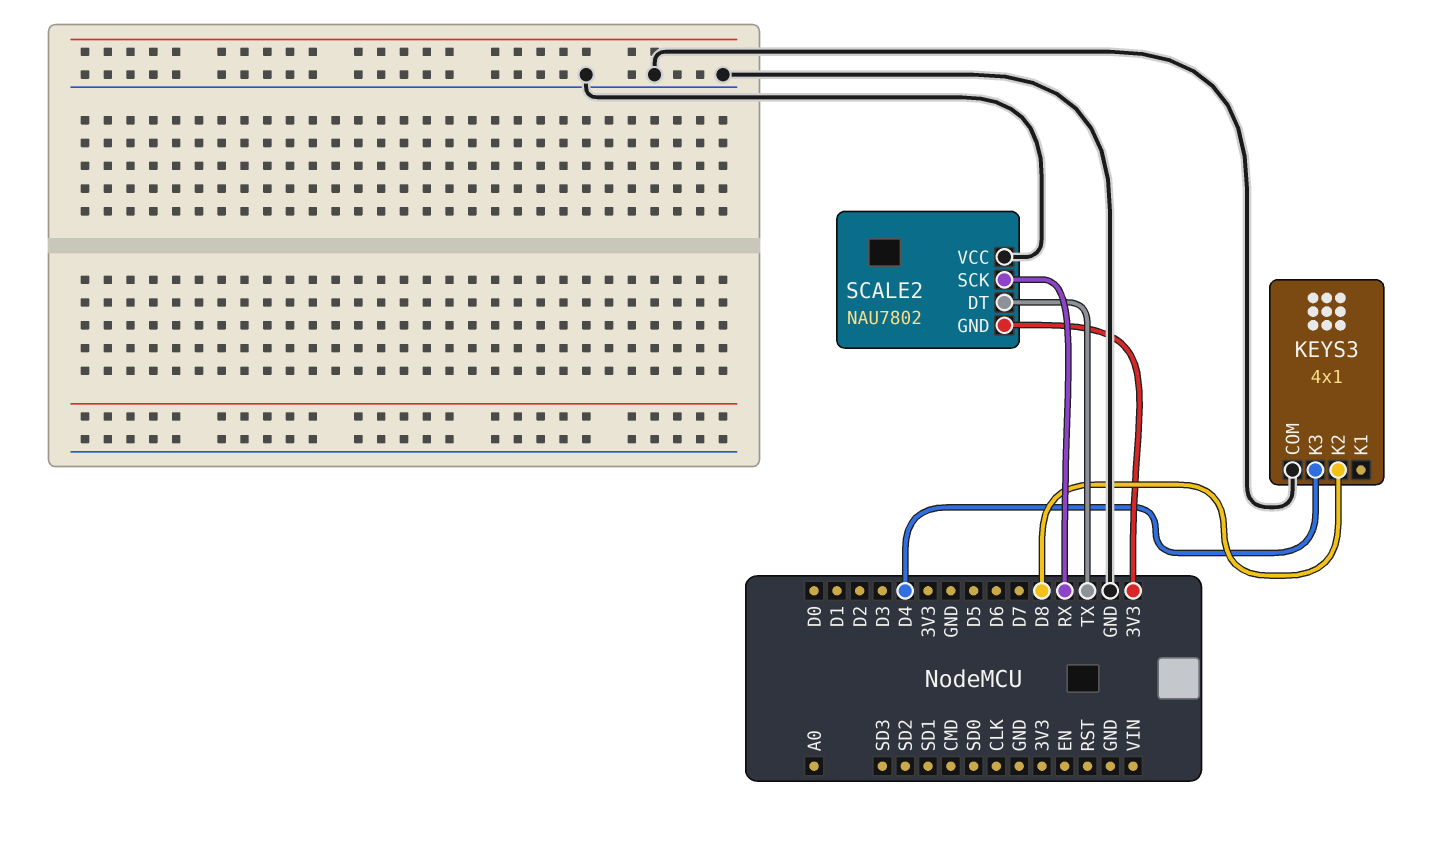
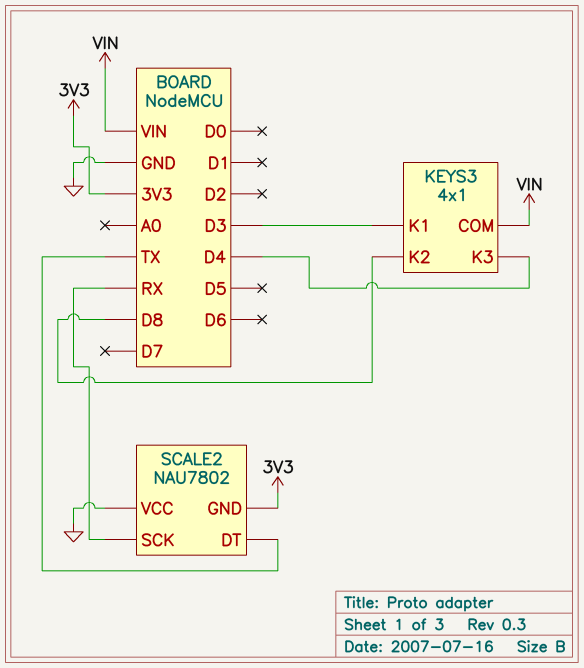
KEYS3 pin COM: GND -> VIN
KEYS3 pin K1: none -> D3

